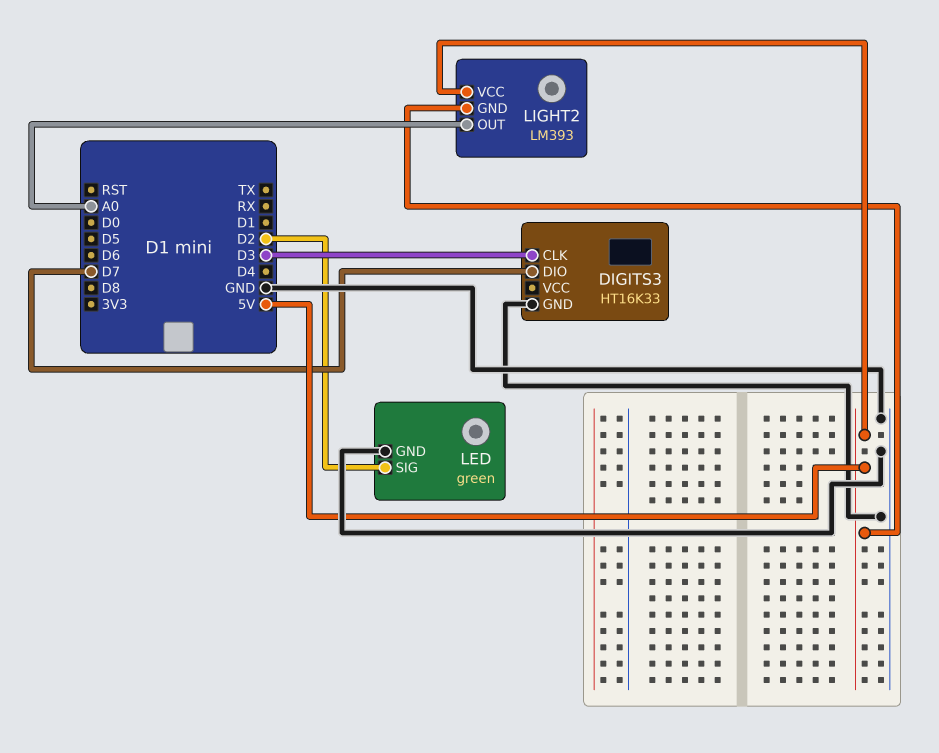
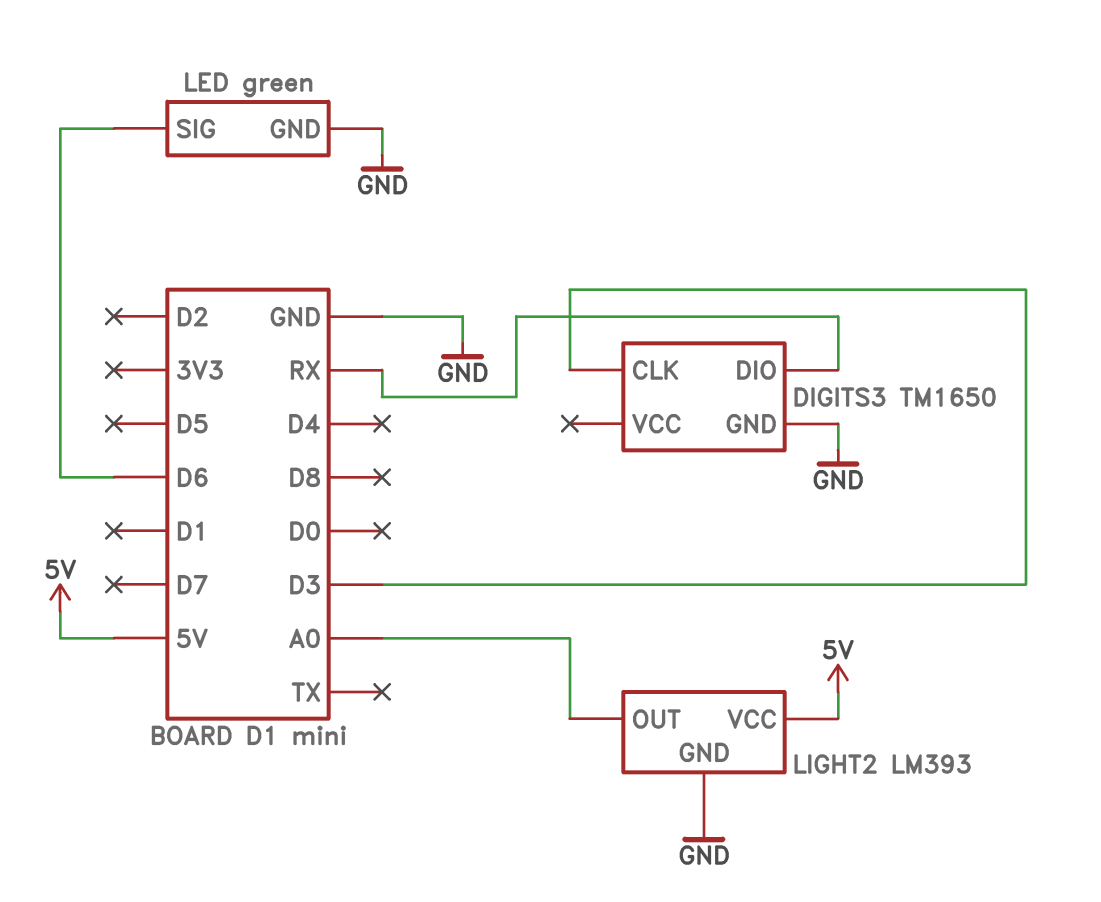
DIGITS3: HT16K33 -> TM1650
DIGITS3 pin DIO: D7 -> RX
LED pin SIG: D2 -> D6
LIGHT2 pin GND: 5V -> GND

